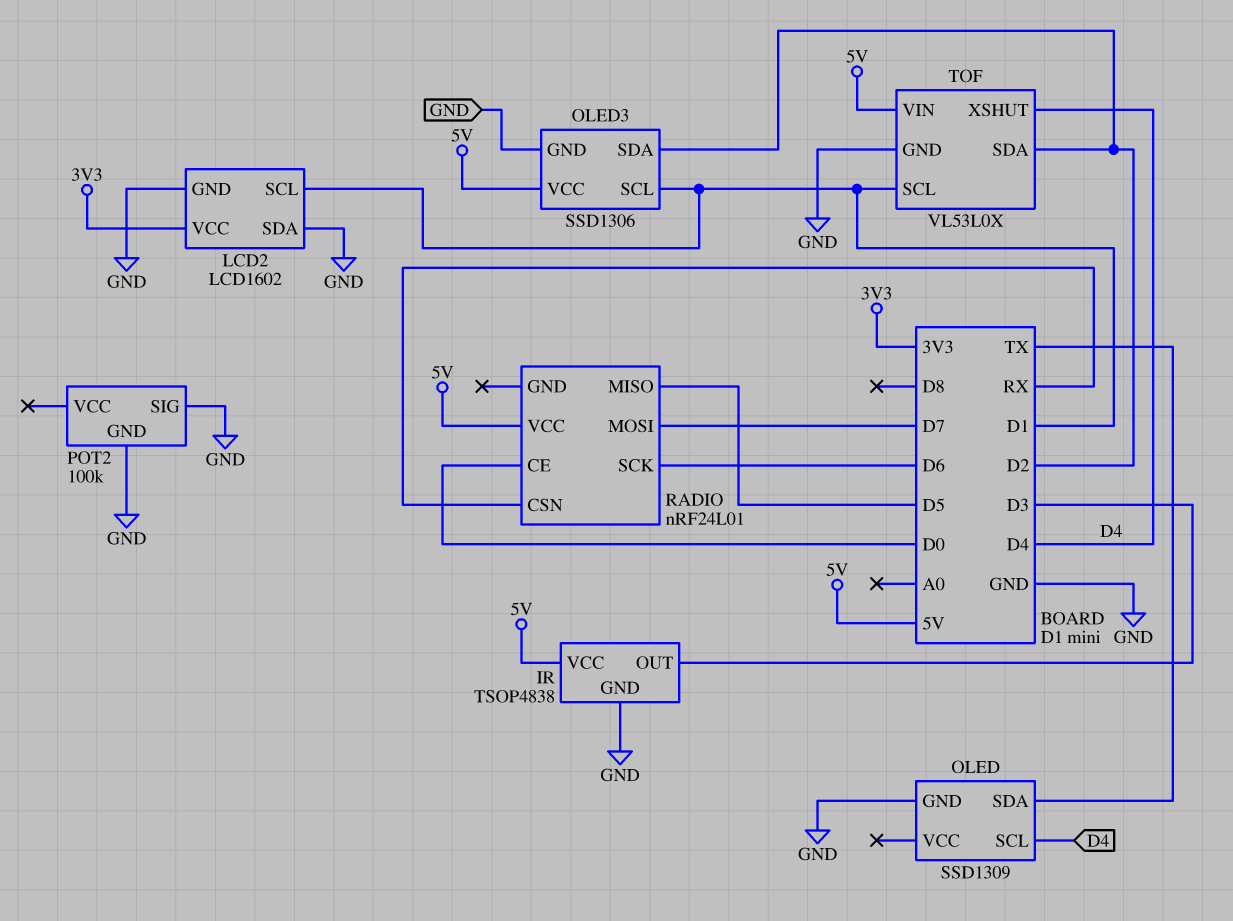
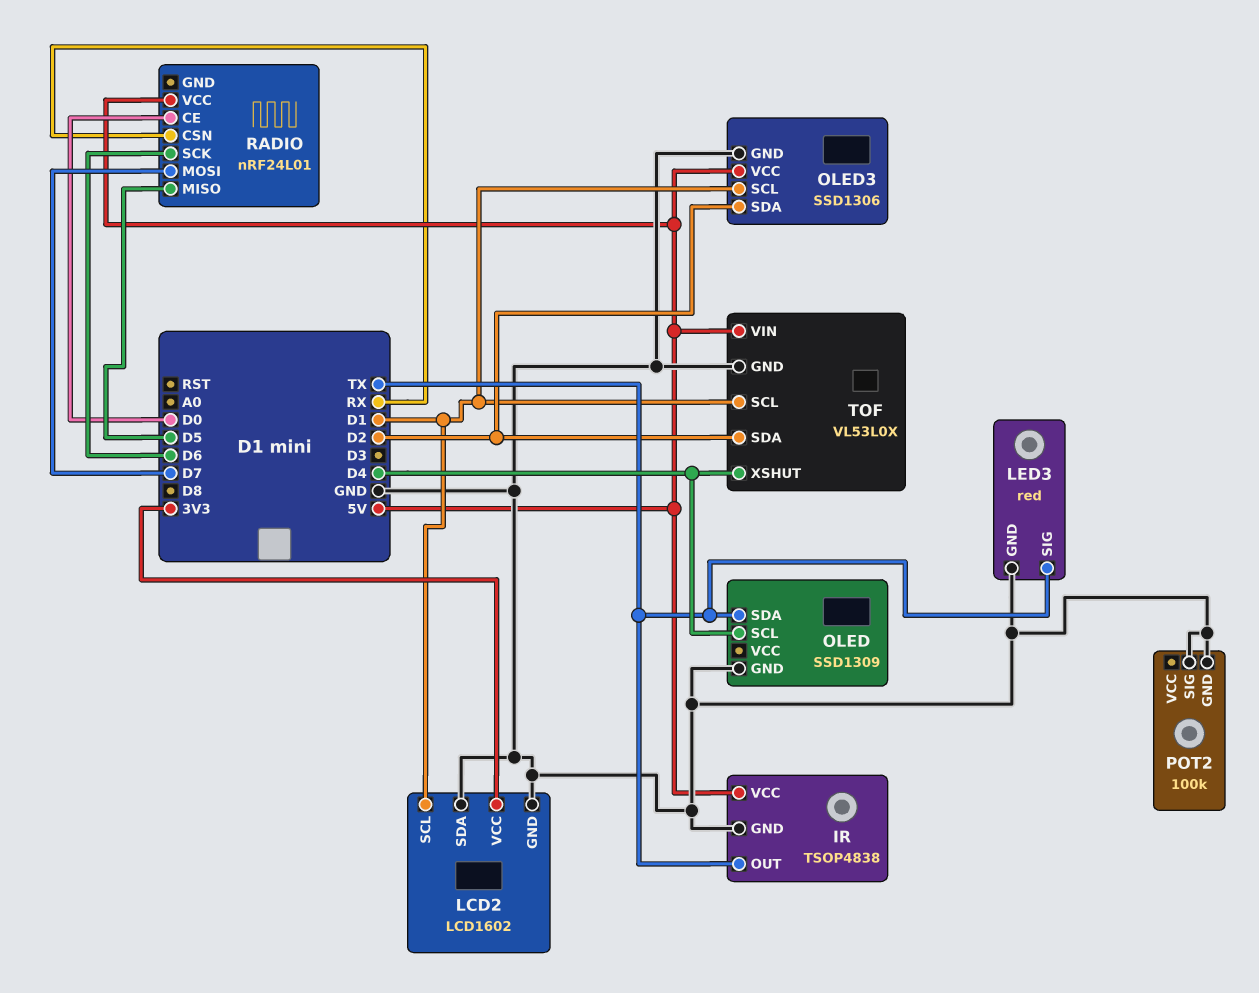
IR pin OUT: D3 -> TX
LED3: none -> red
LED3 pin GND: none -> GND
LED3 pin SIG: none -> TX

